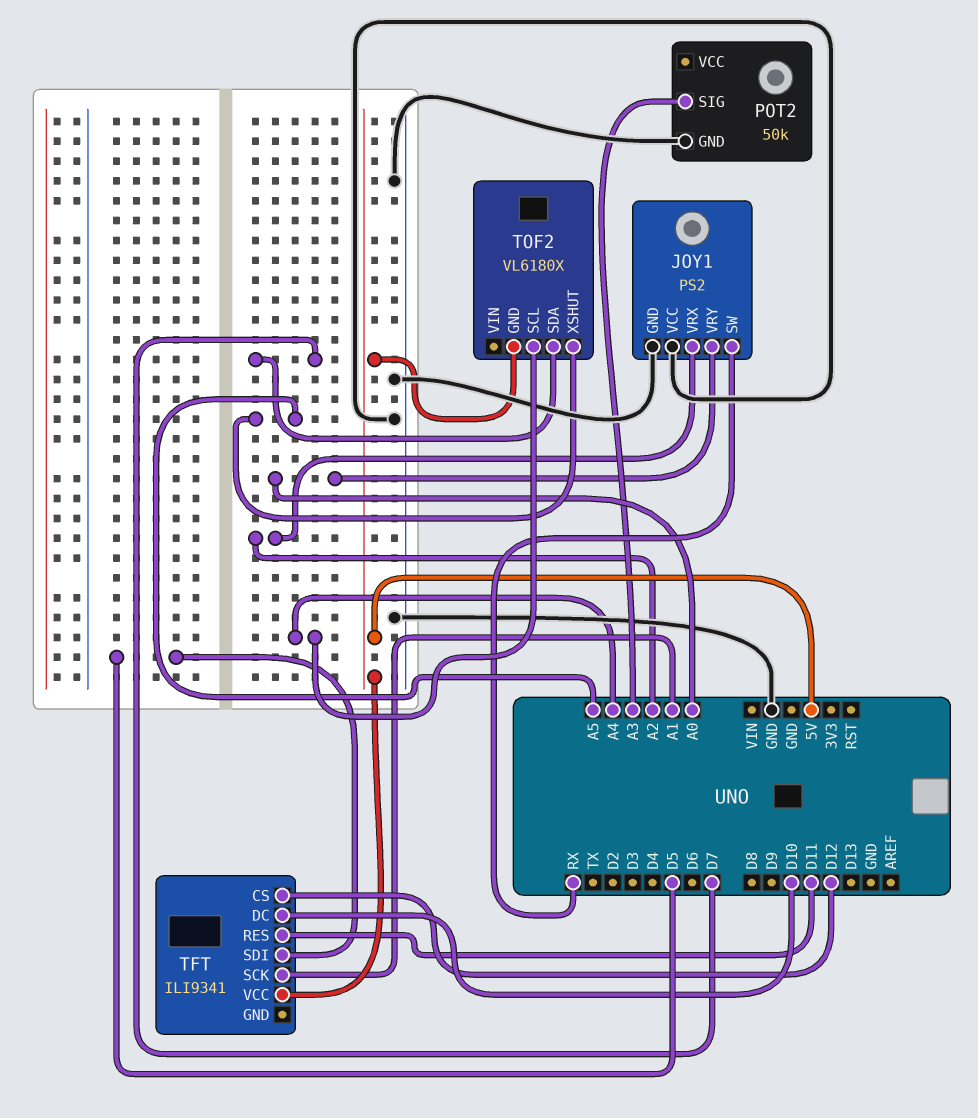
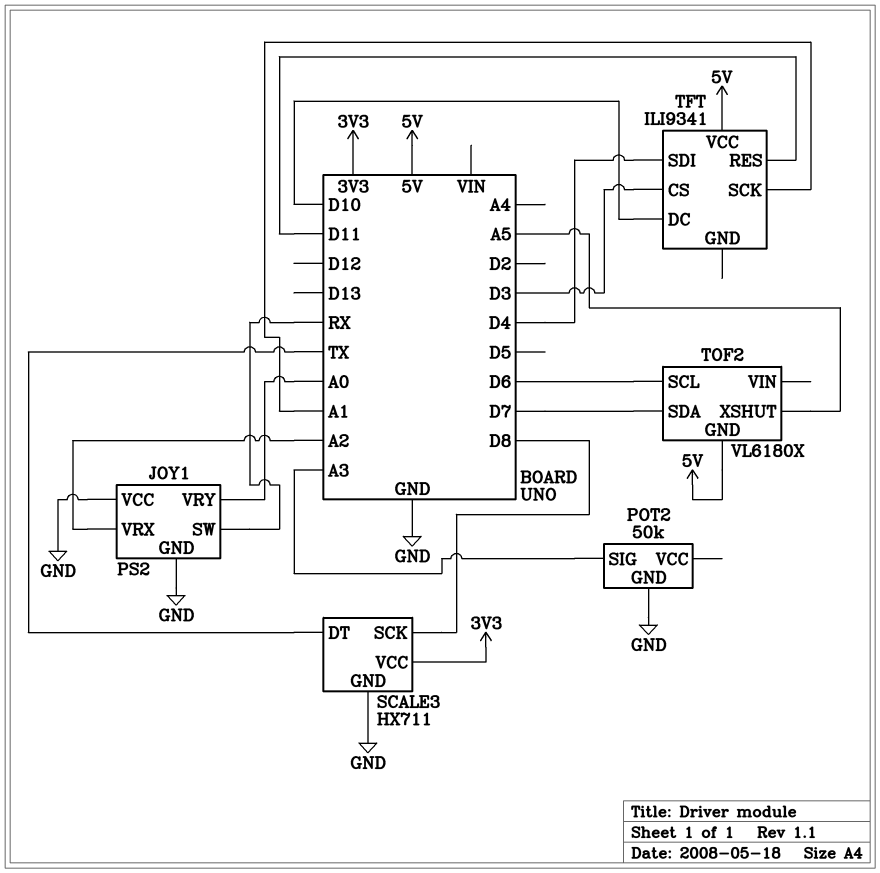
SCALE3: none -> HX711
SCALE3 pin DT: none -> TX
SCALE3 pin GND: none -> GND
SCALE3 pin SCK: none -> D8
SCALE3 pin VCC: none -> 3V3
TFT pin CS: D12 -> D3
TFT pin SDI: D5 -> D4
TOF2 pin SCL: A4 -> D6

